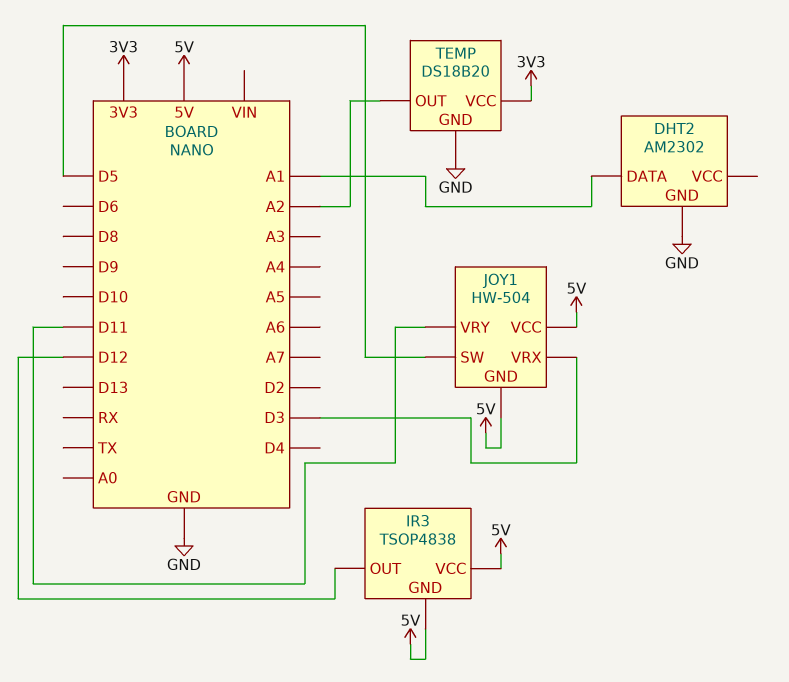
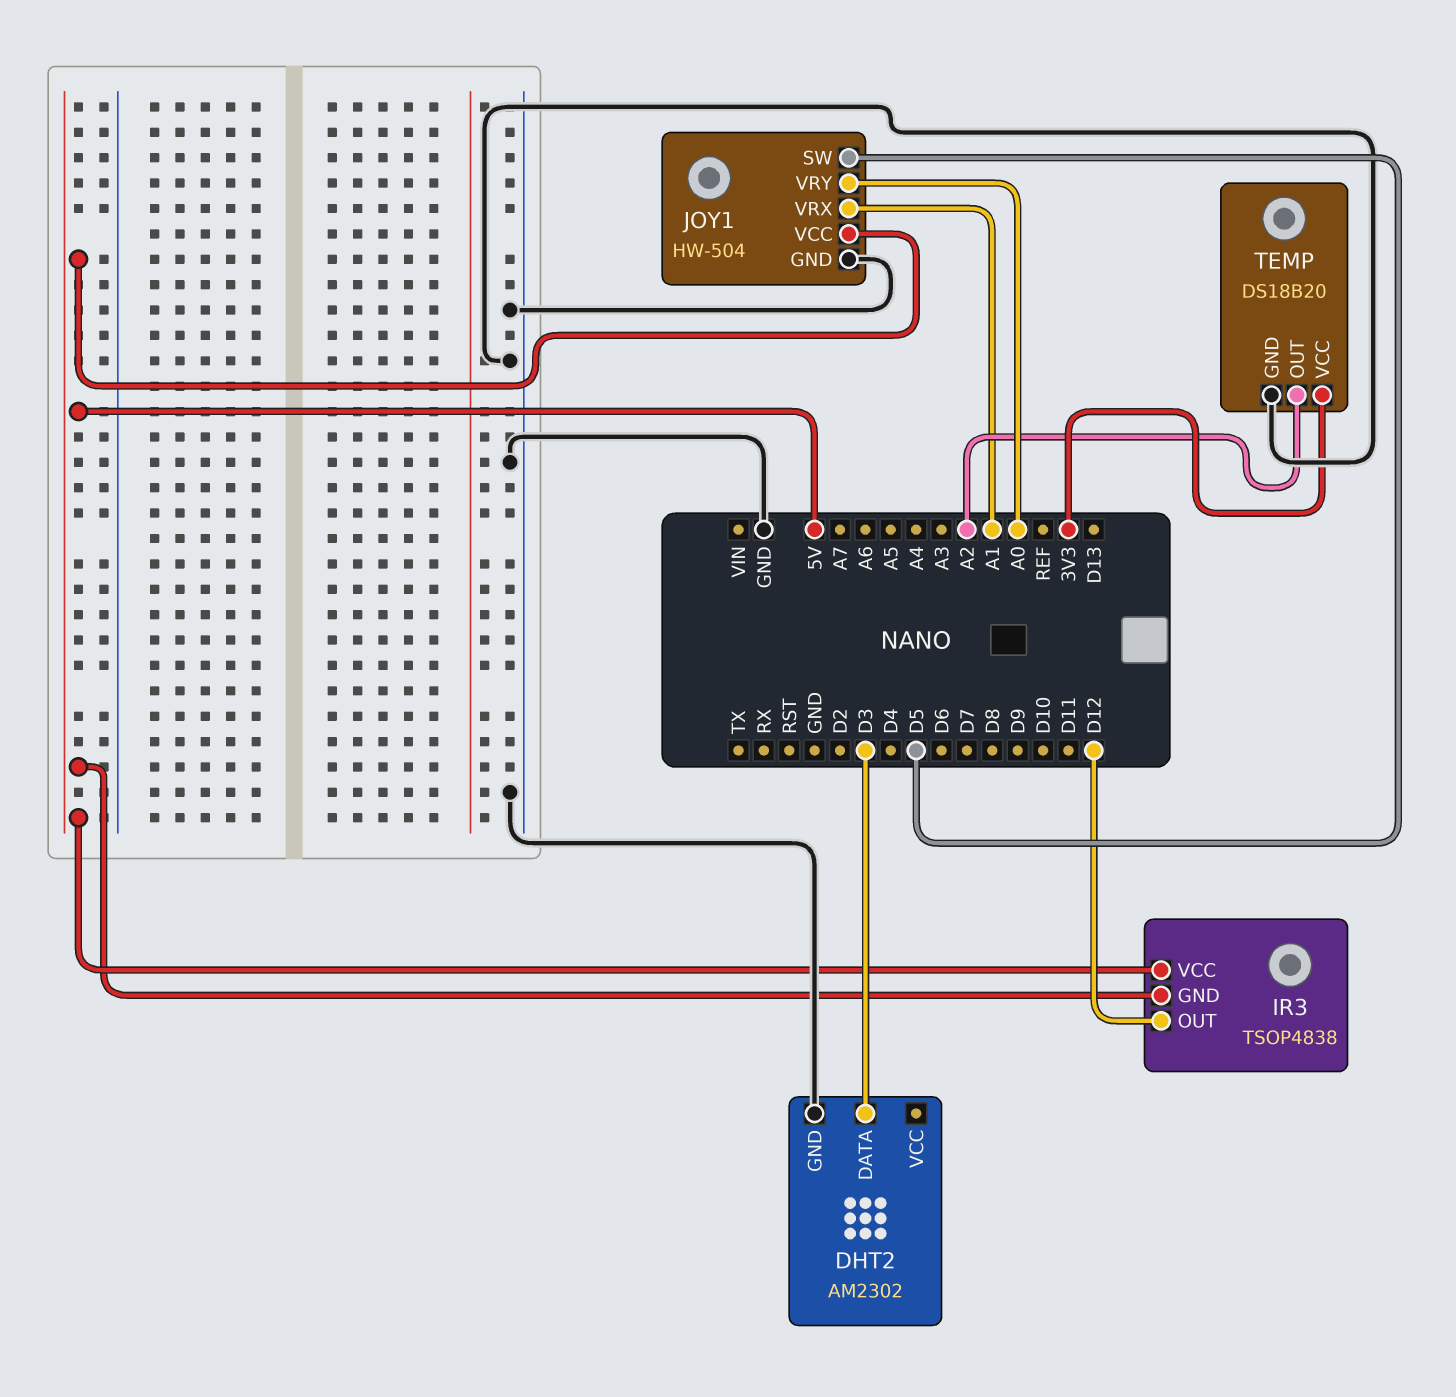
DHT2 pin DATA: A1 -> D3
JOY1 pin GND: 5V -> GND
JOY1 pin VRX: D3 -> A1
JOY1 pin VRY: D11 -> A0

